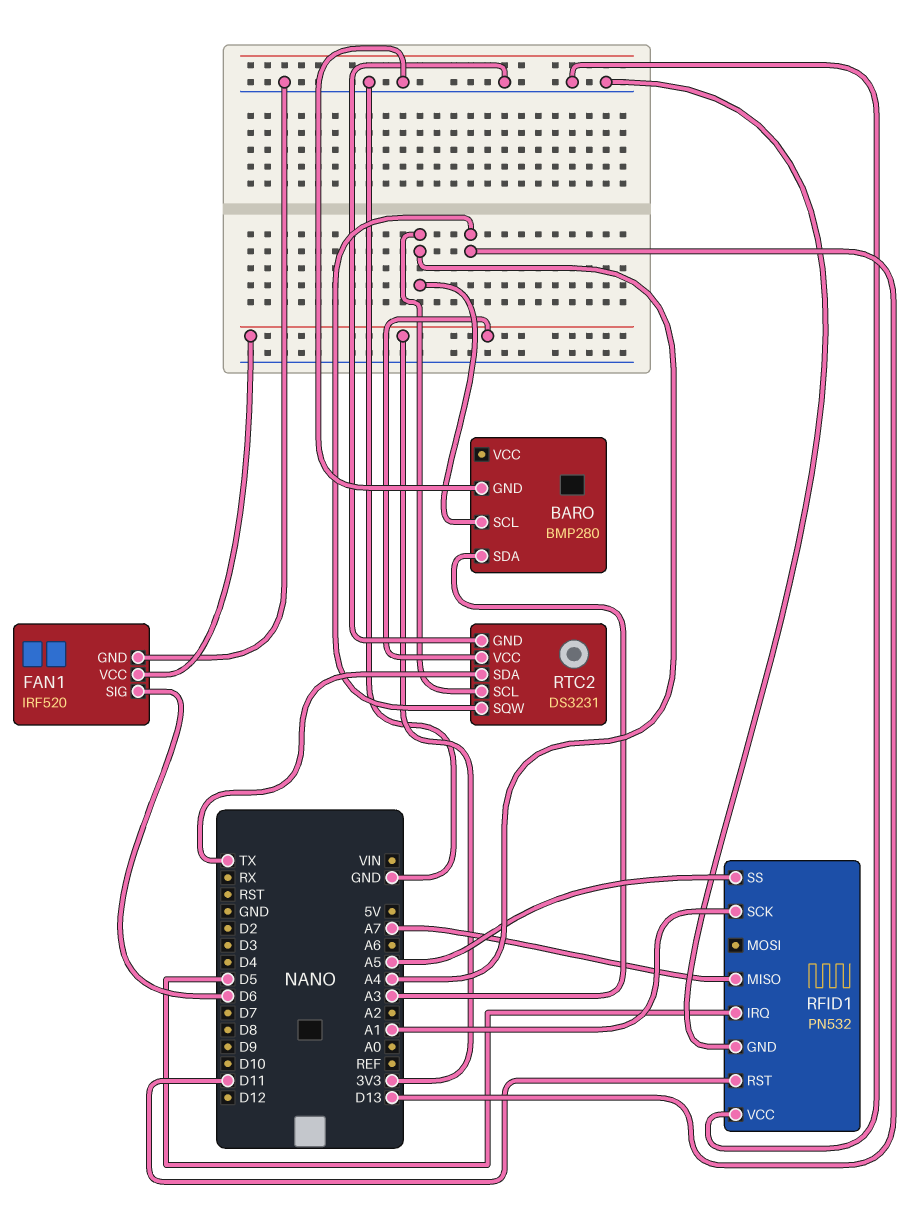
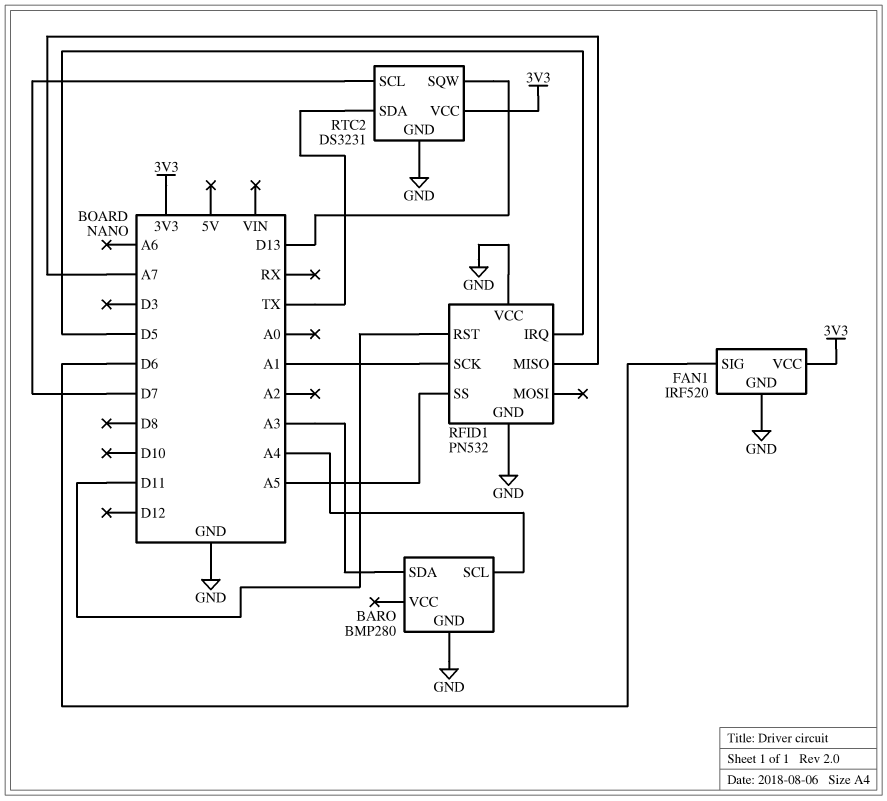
RTC2 pin SCL: A4 -> D7

